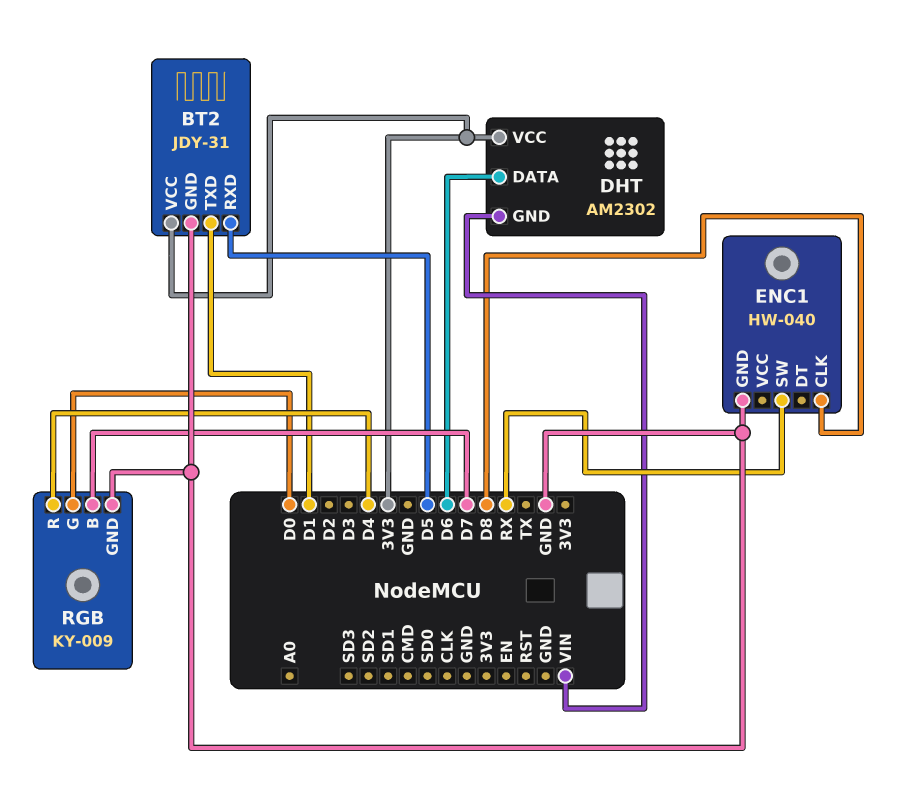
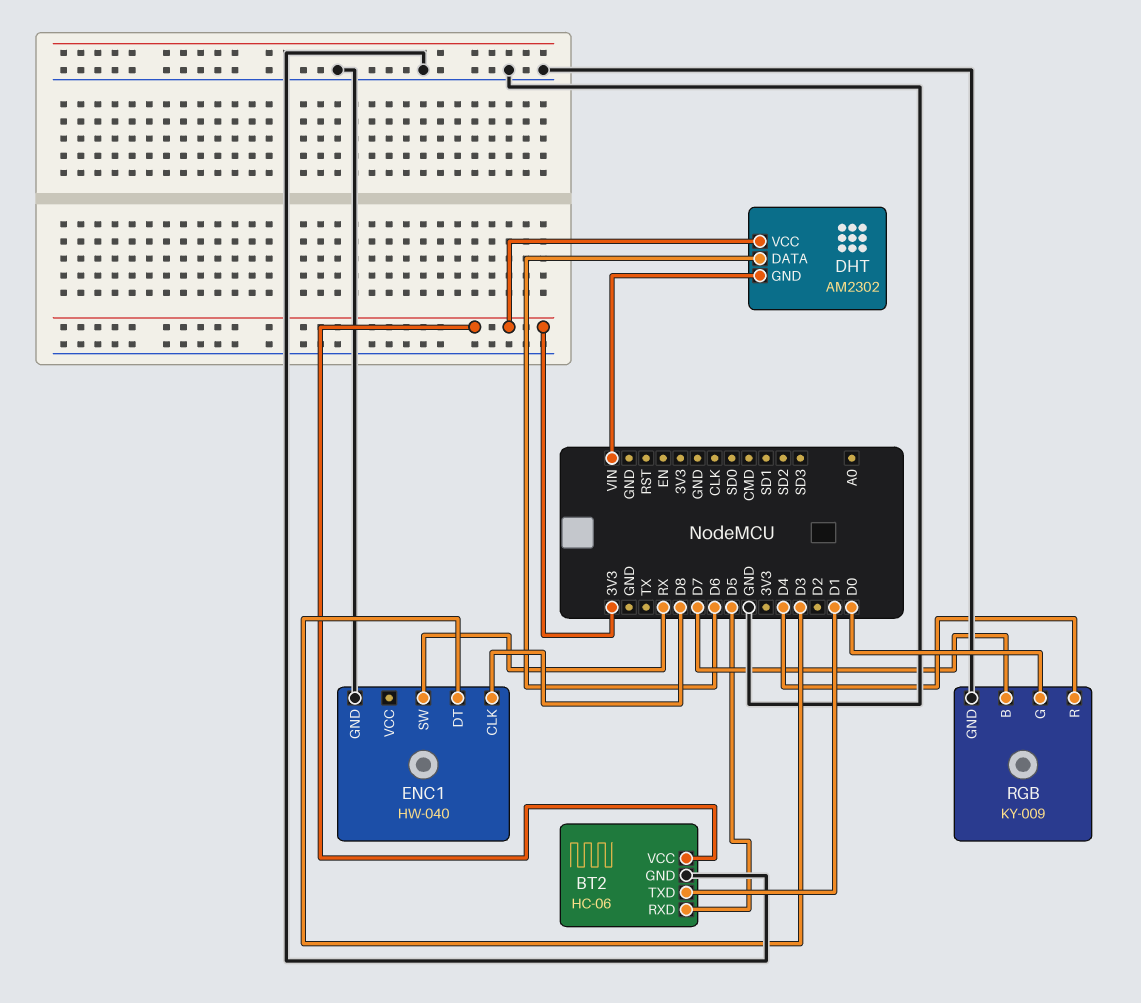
BT2: JDY-31 -> HC-06
ENC1 pin DT: none -> D3

